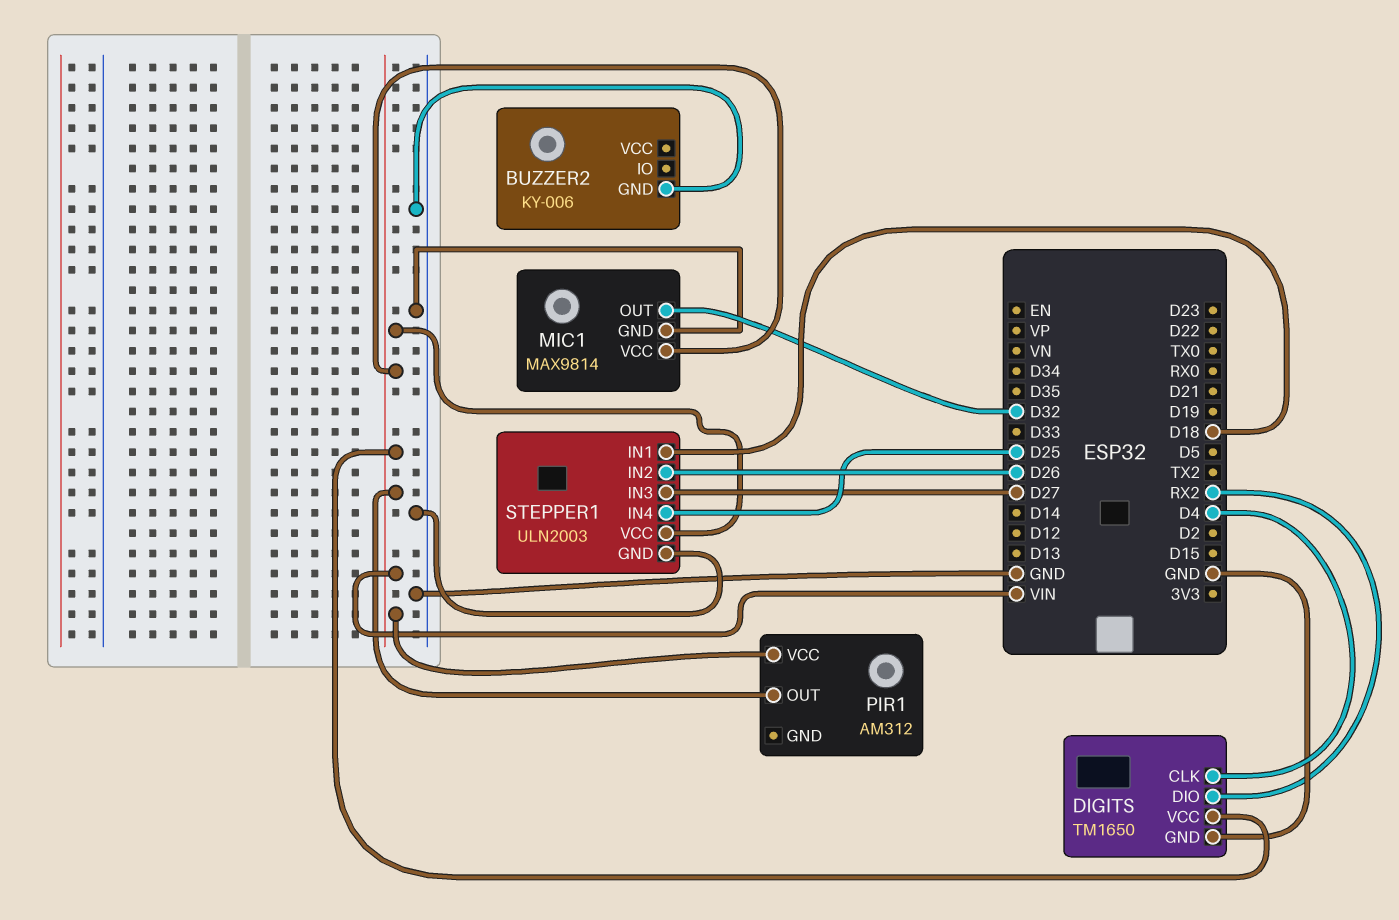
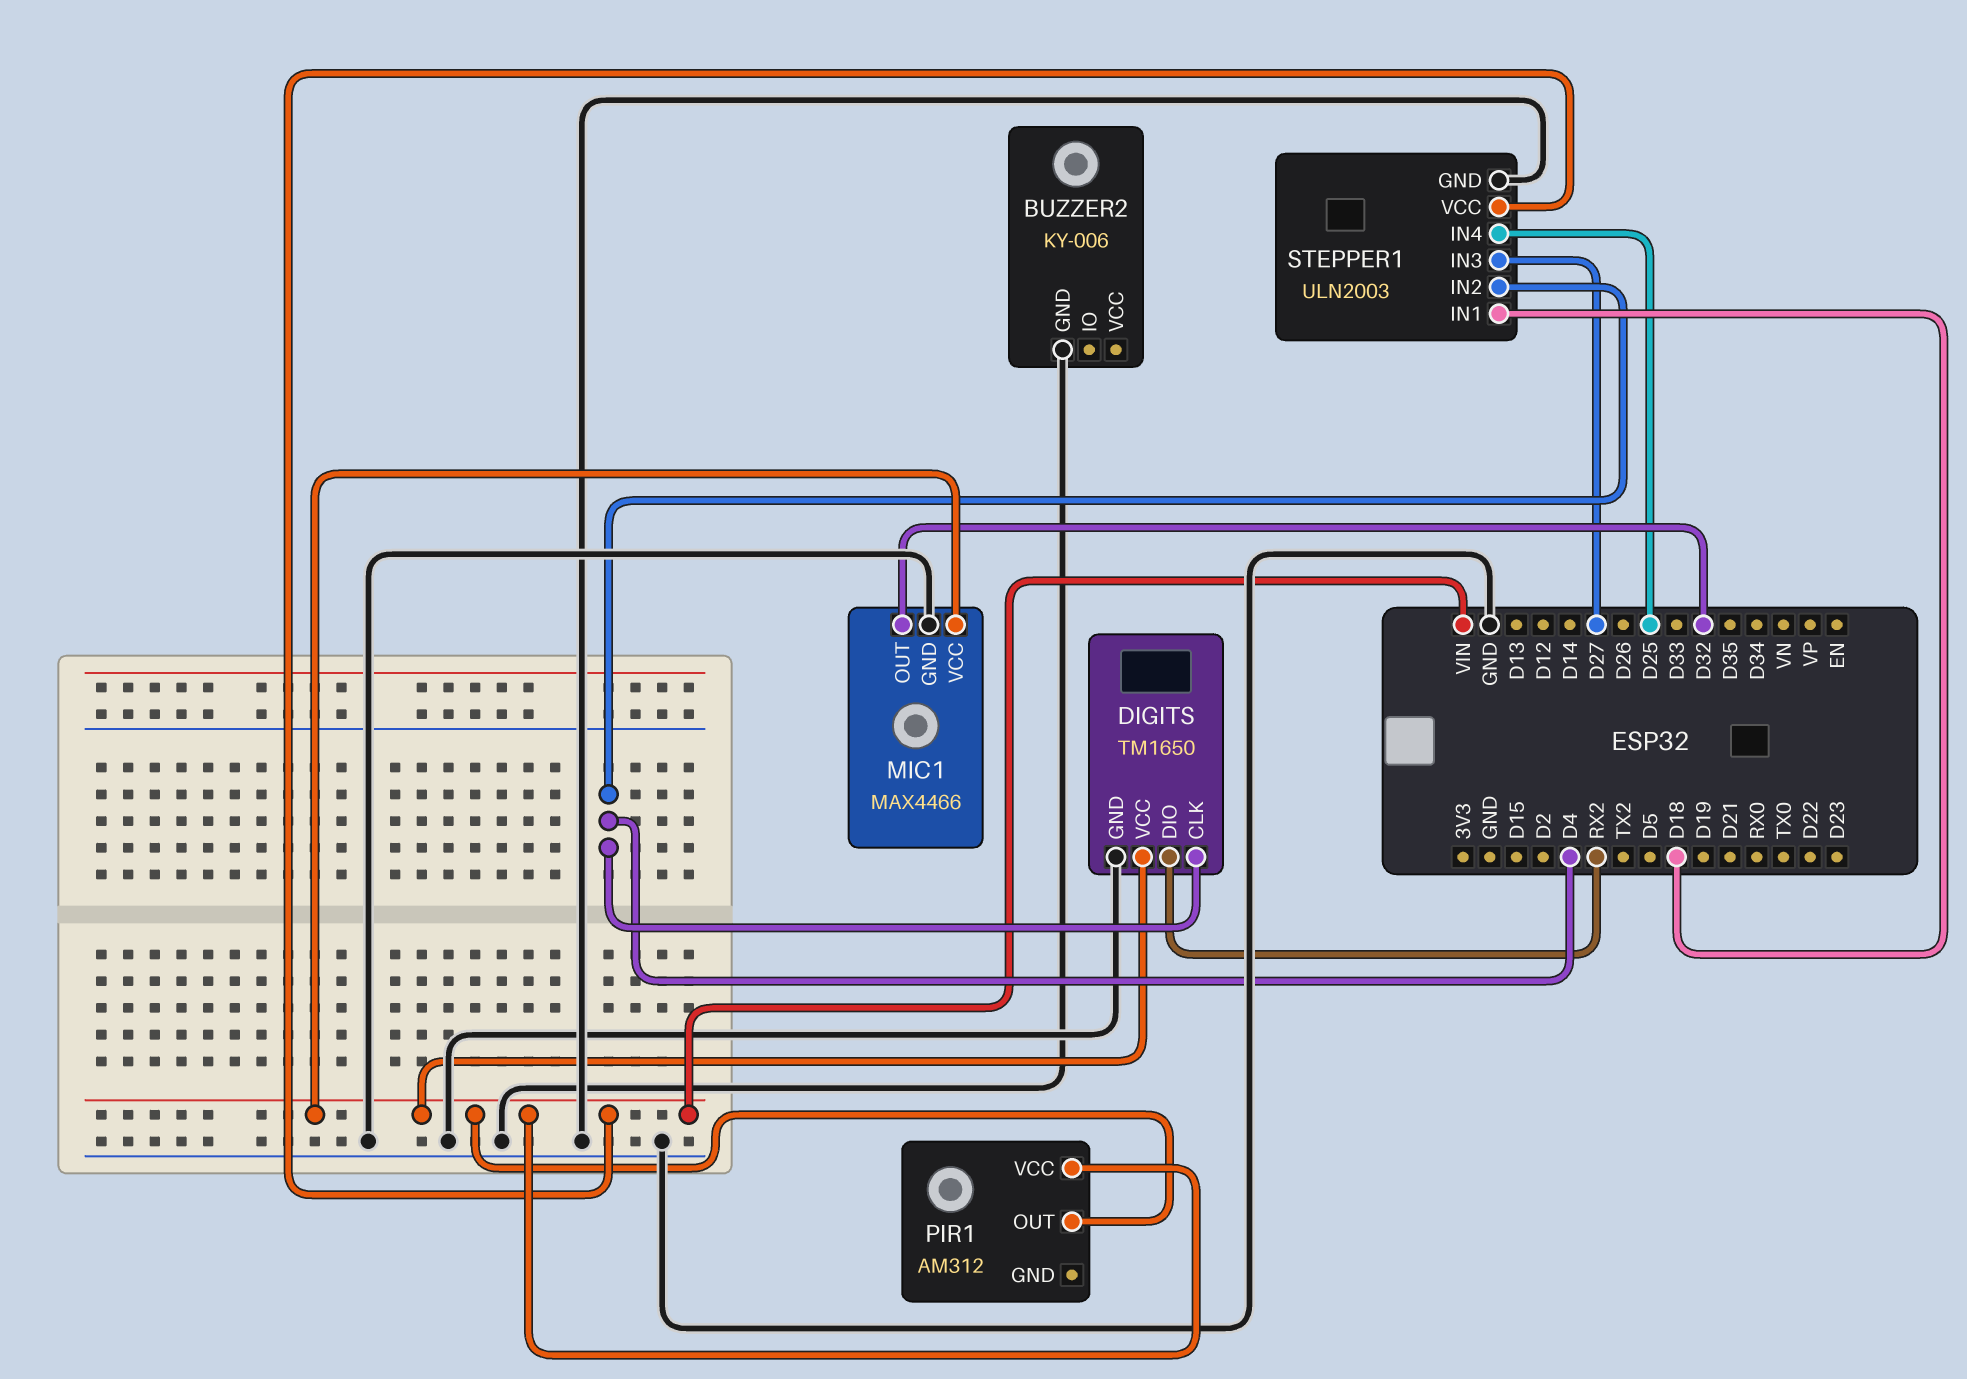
MIC1: MAX9814 -> MAX4466
STEPPER1 pin IN2: D26 -> D4

